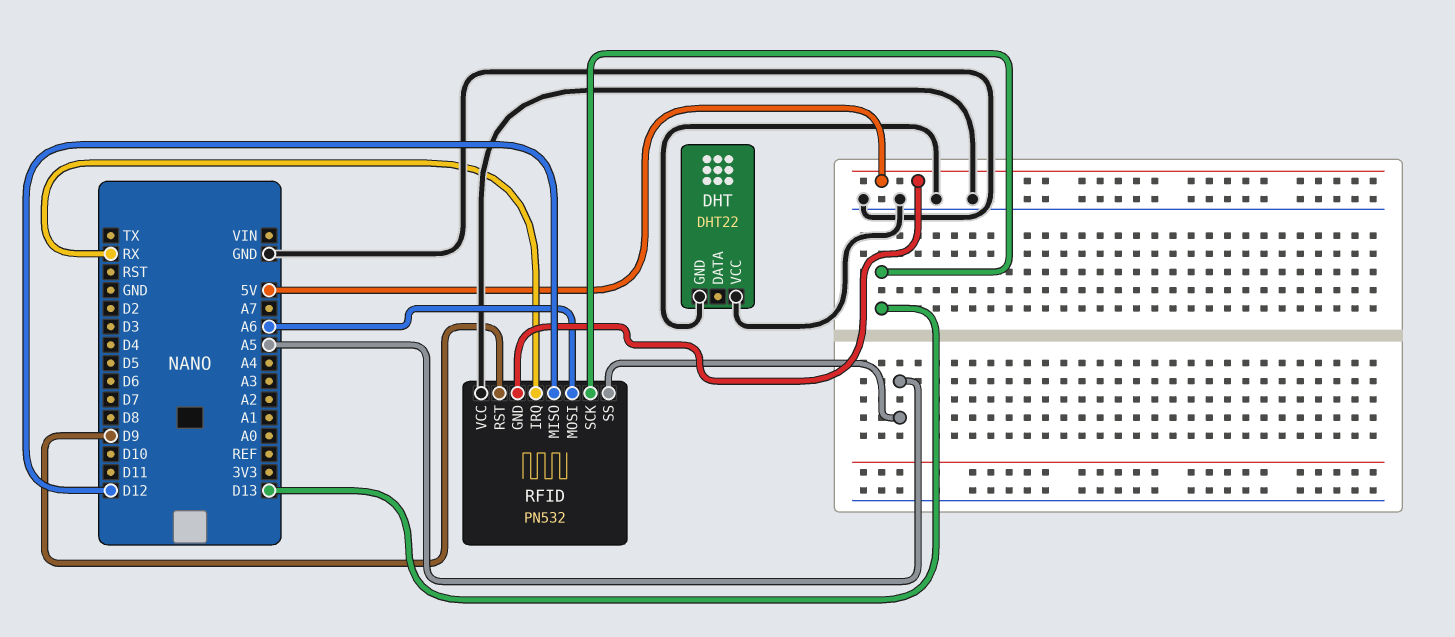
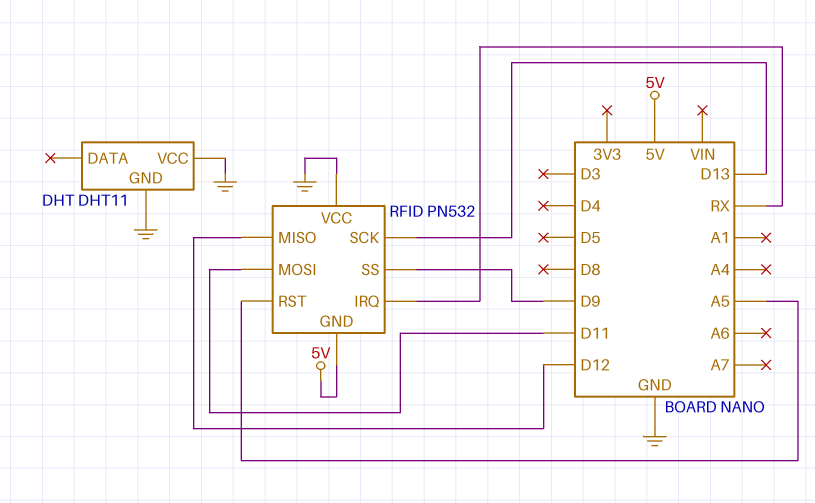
DHT: DHT22 -> DHT11
RFID pin MOSI: A6 -> D11
RFID pin RST: D9 -> A5
RFID pin SS: A5 -> D9

